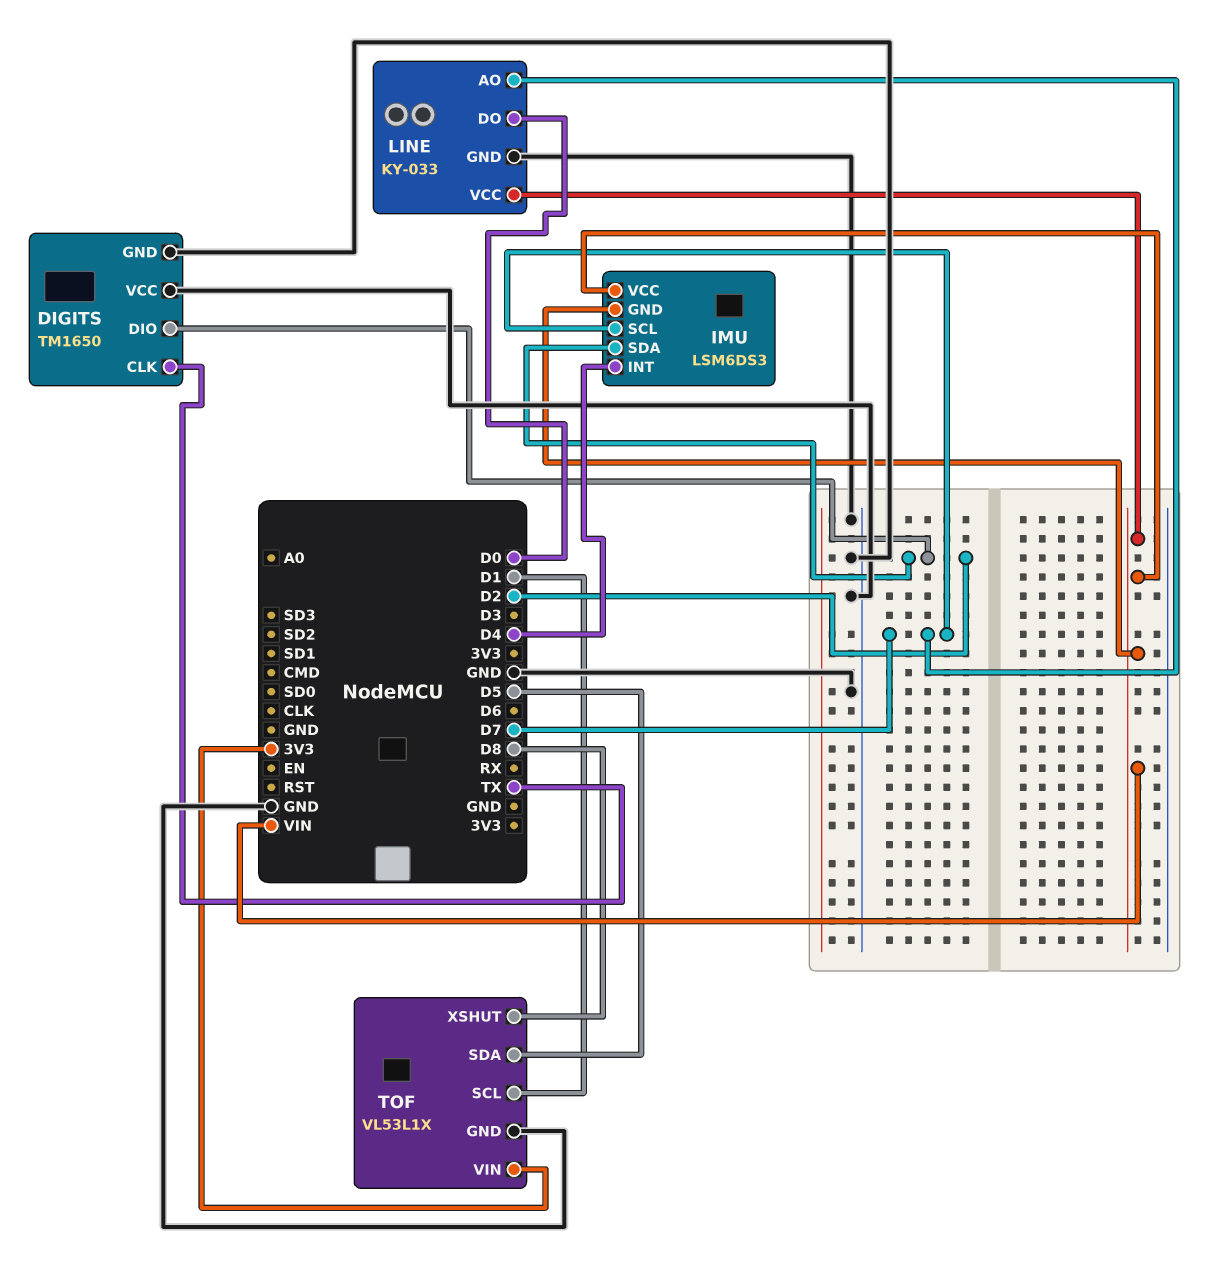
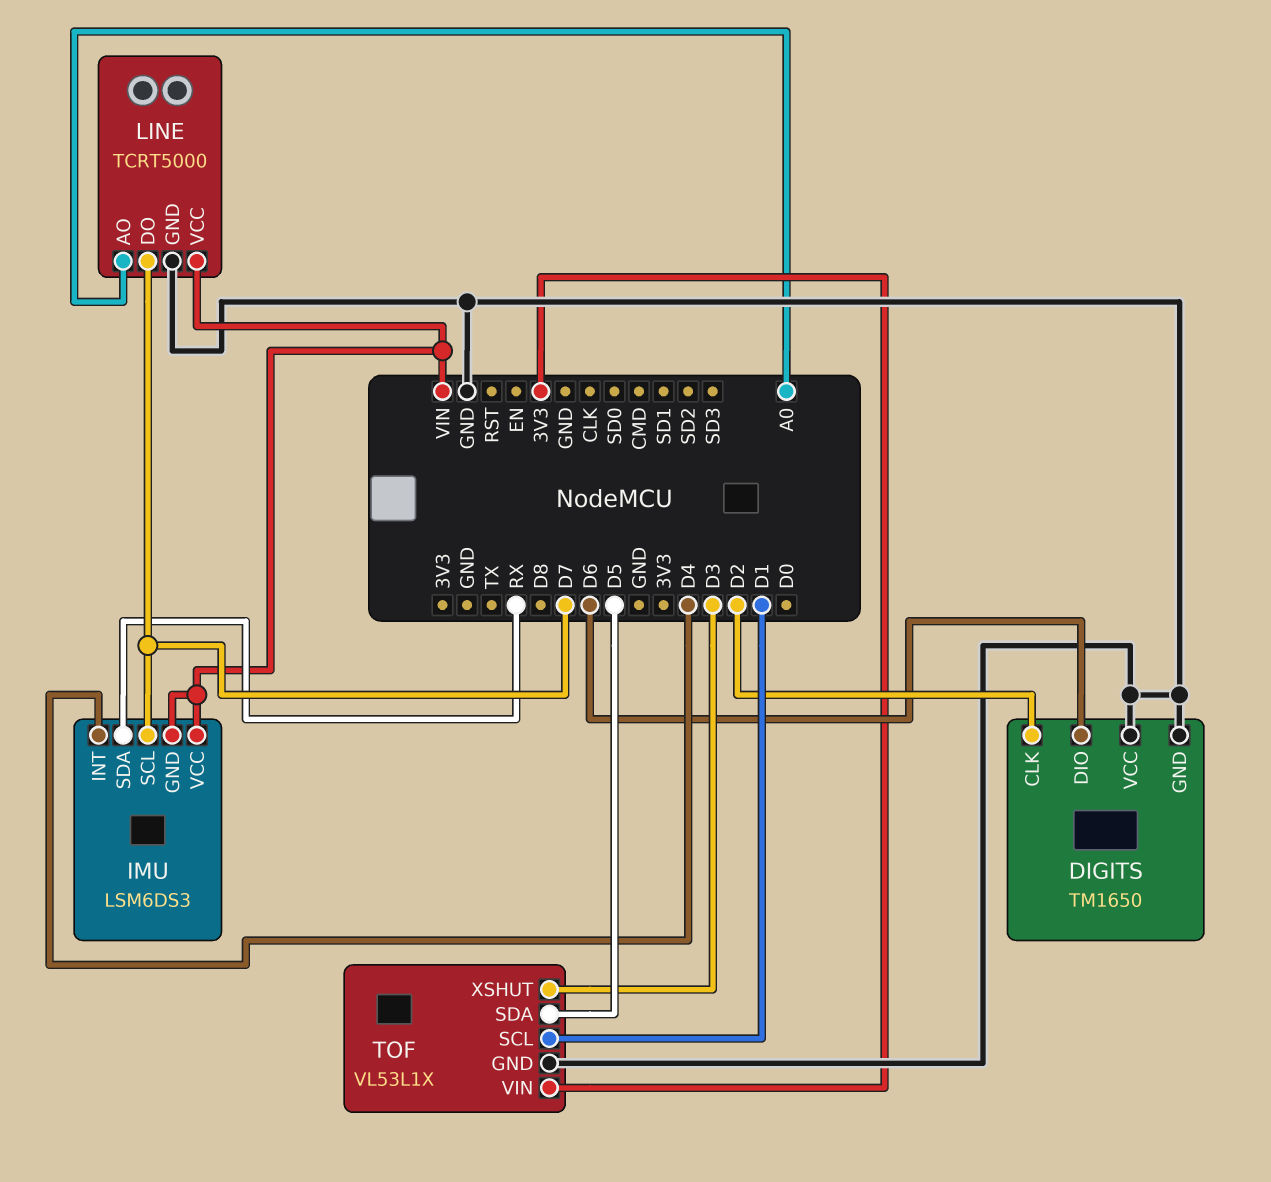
DIGITS pin CLK: TX -> D2
DIGITS pin DIO: D2 -> D6
IMU pin SDA: D2 -> RX
LINE: KY-033 -> TCRT5000
LINE pin AO: D7 -> A0
LINE pin DO: D0 -> D7
TOF pin XSHUT: D8 -> D3

